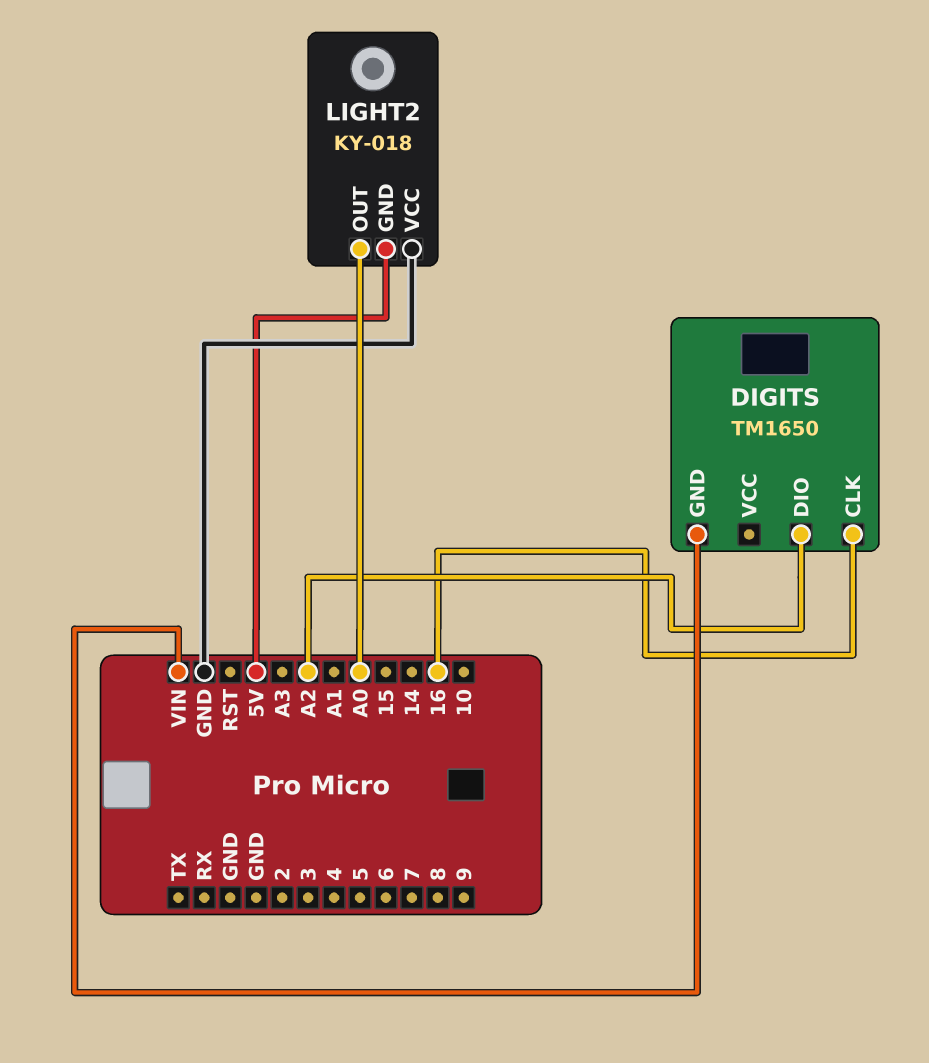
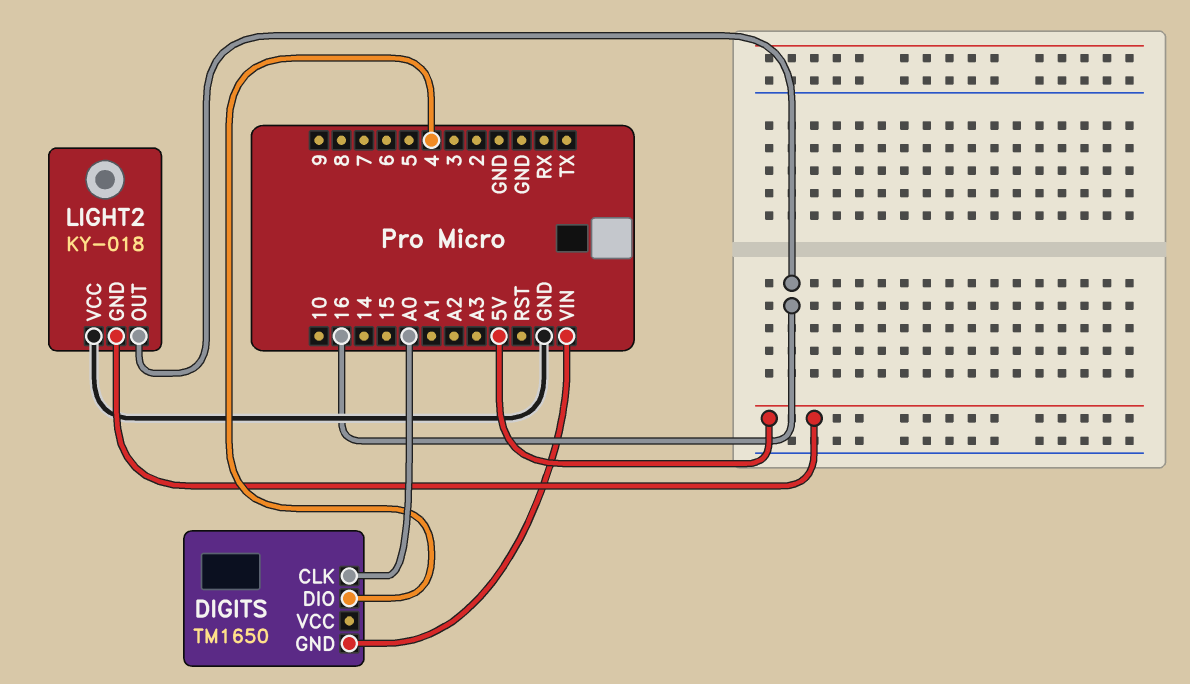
DIGITS pin CLK: 16 -> A0
DIGITS pin DIO: A2 -> 4
LIGHT2 pin OUT: A0 -> 16

